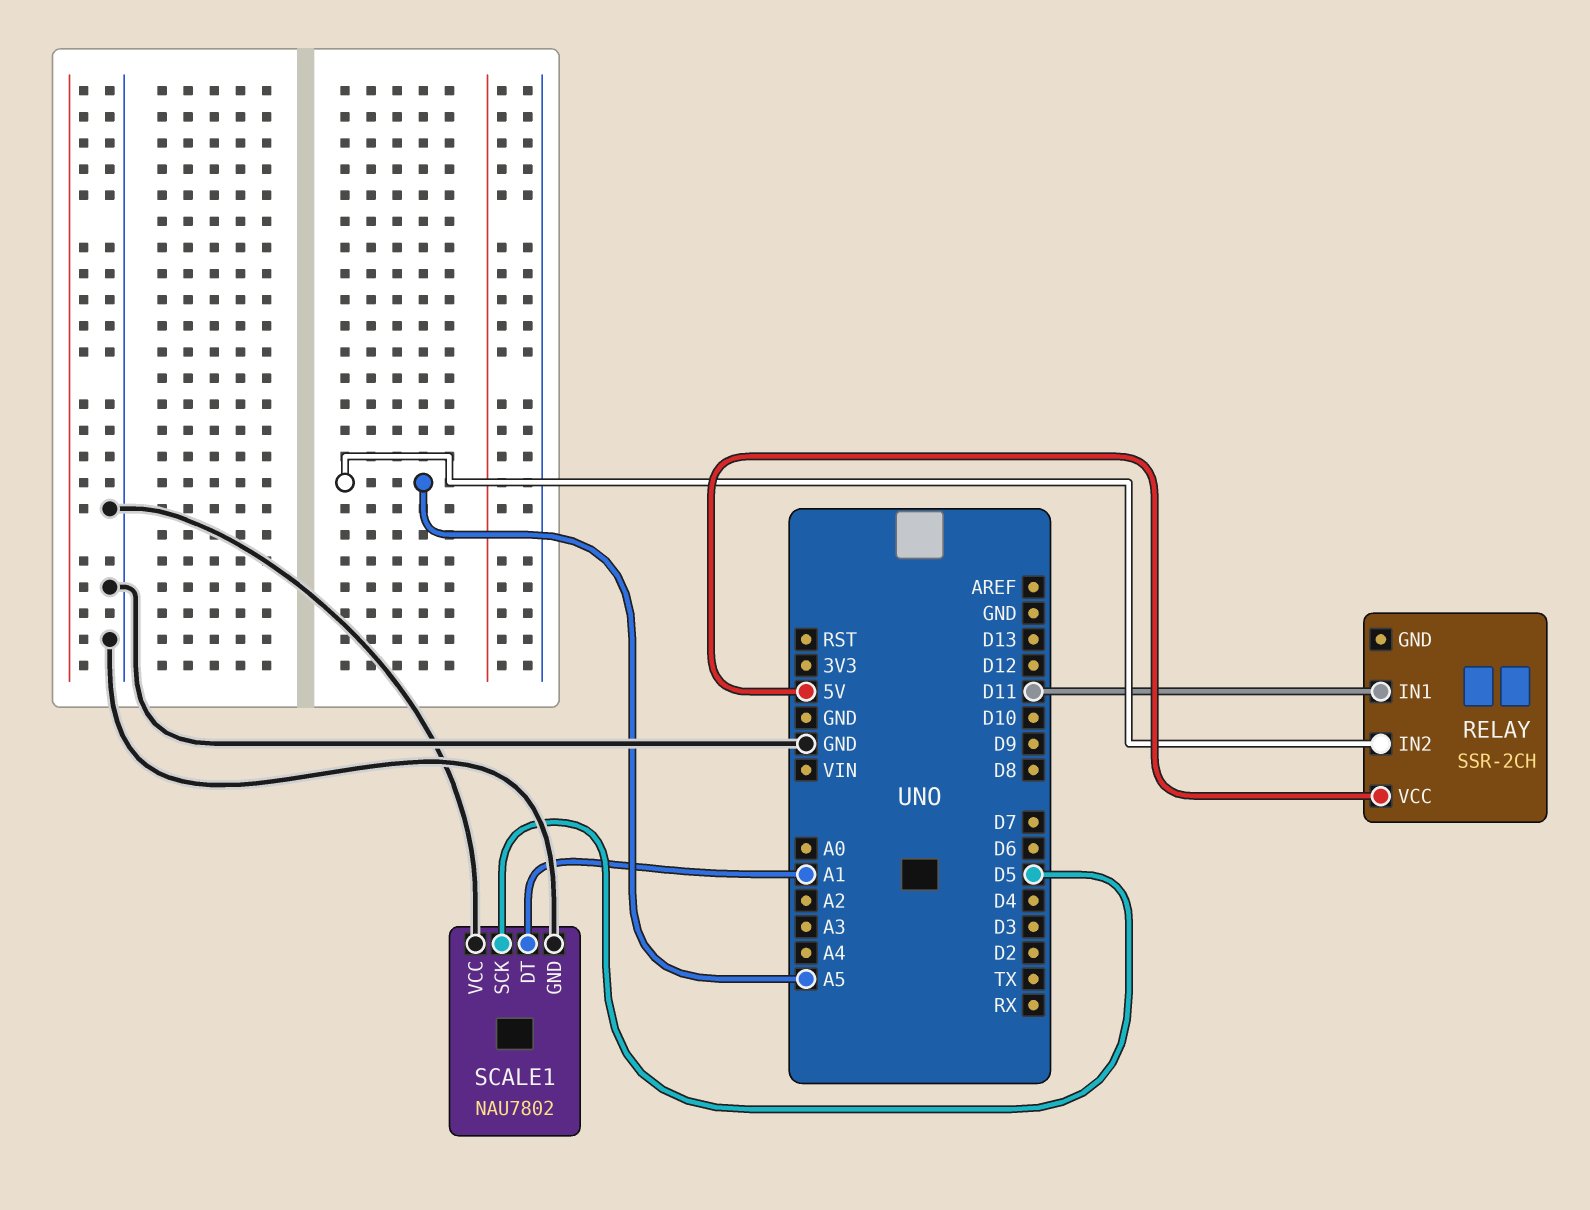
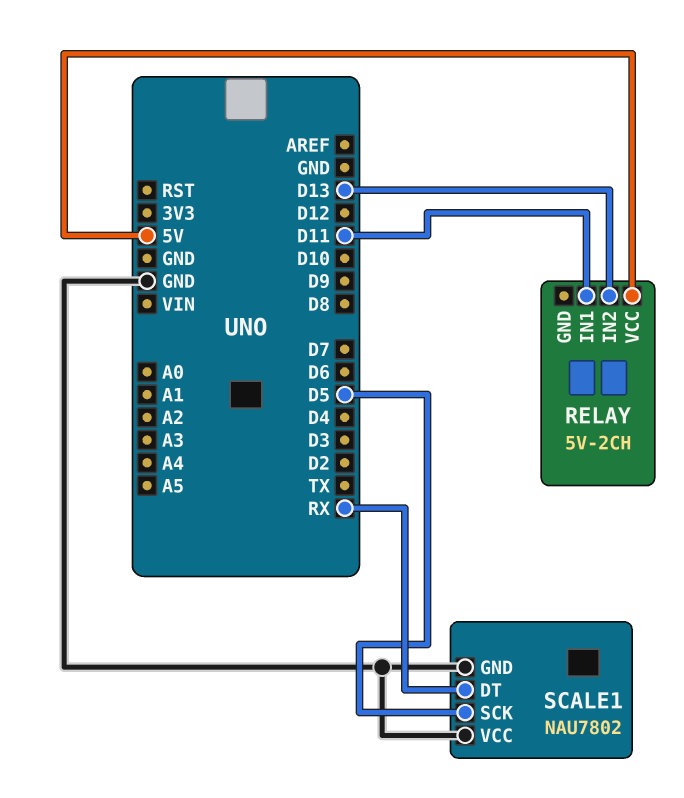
RELAY: SSR-2CH -> 5V-2CH
RELAY pin IN2: A5 -> D13
SCALE1 pin DT: A1 -> RX

